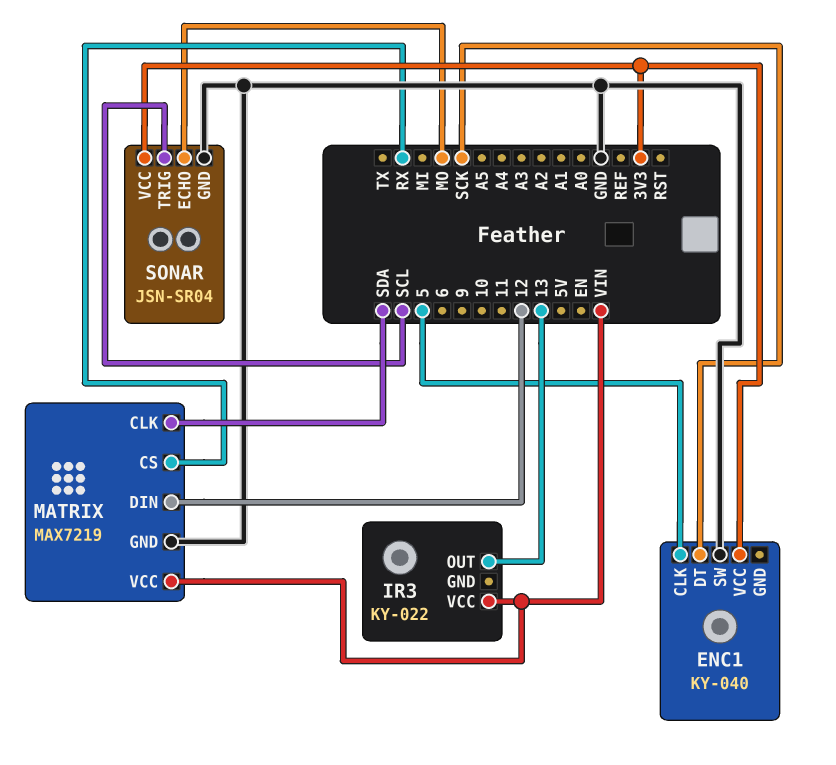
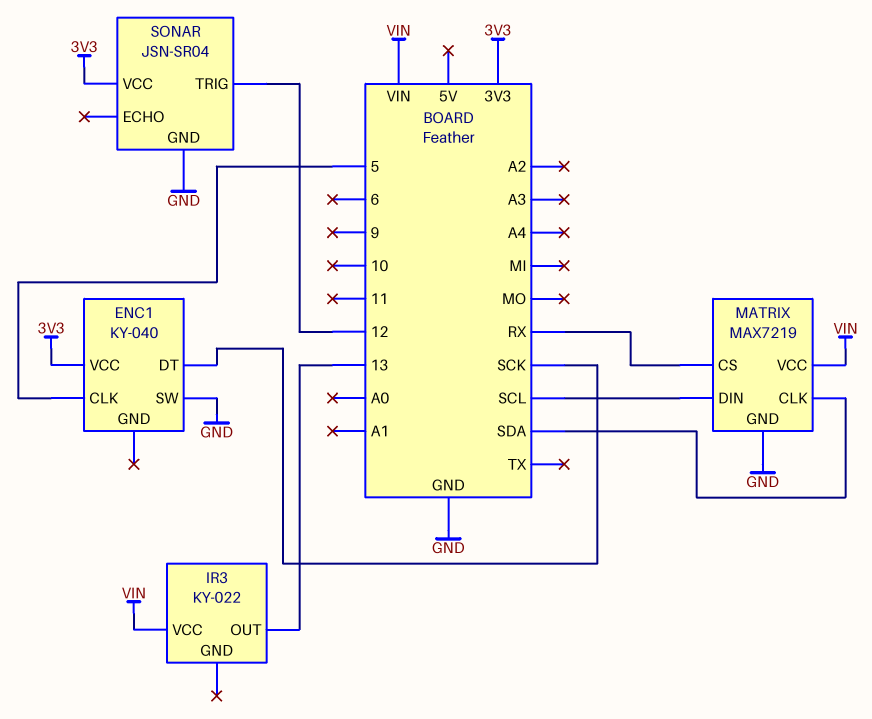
MATRIX pin DIN: 12 -> SCL
SONAR pin ECHO: MO -> none
SONAR pin TRIG: SCL -> 12

